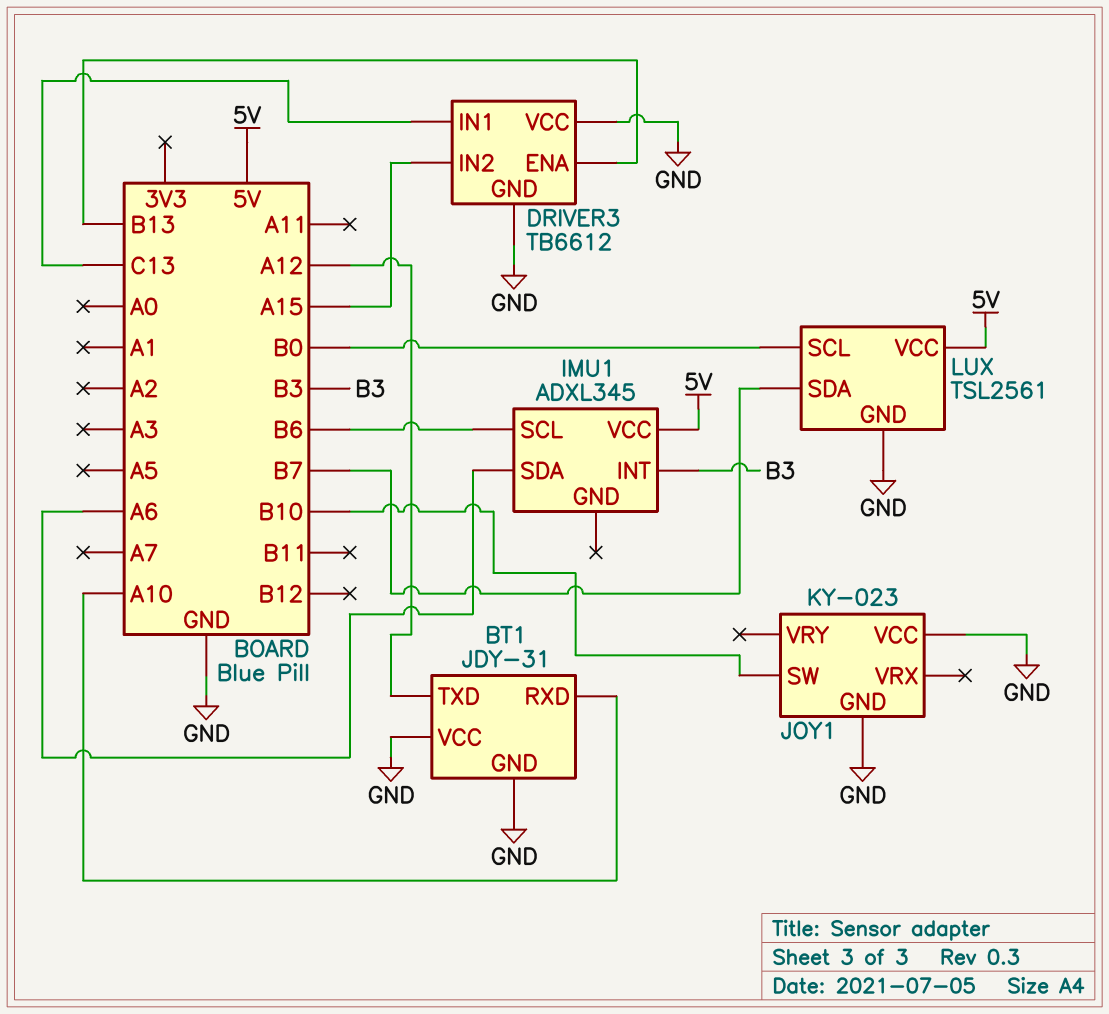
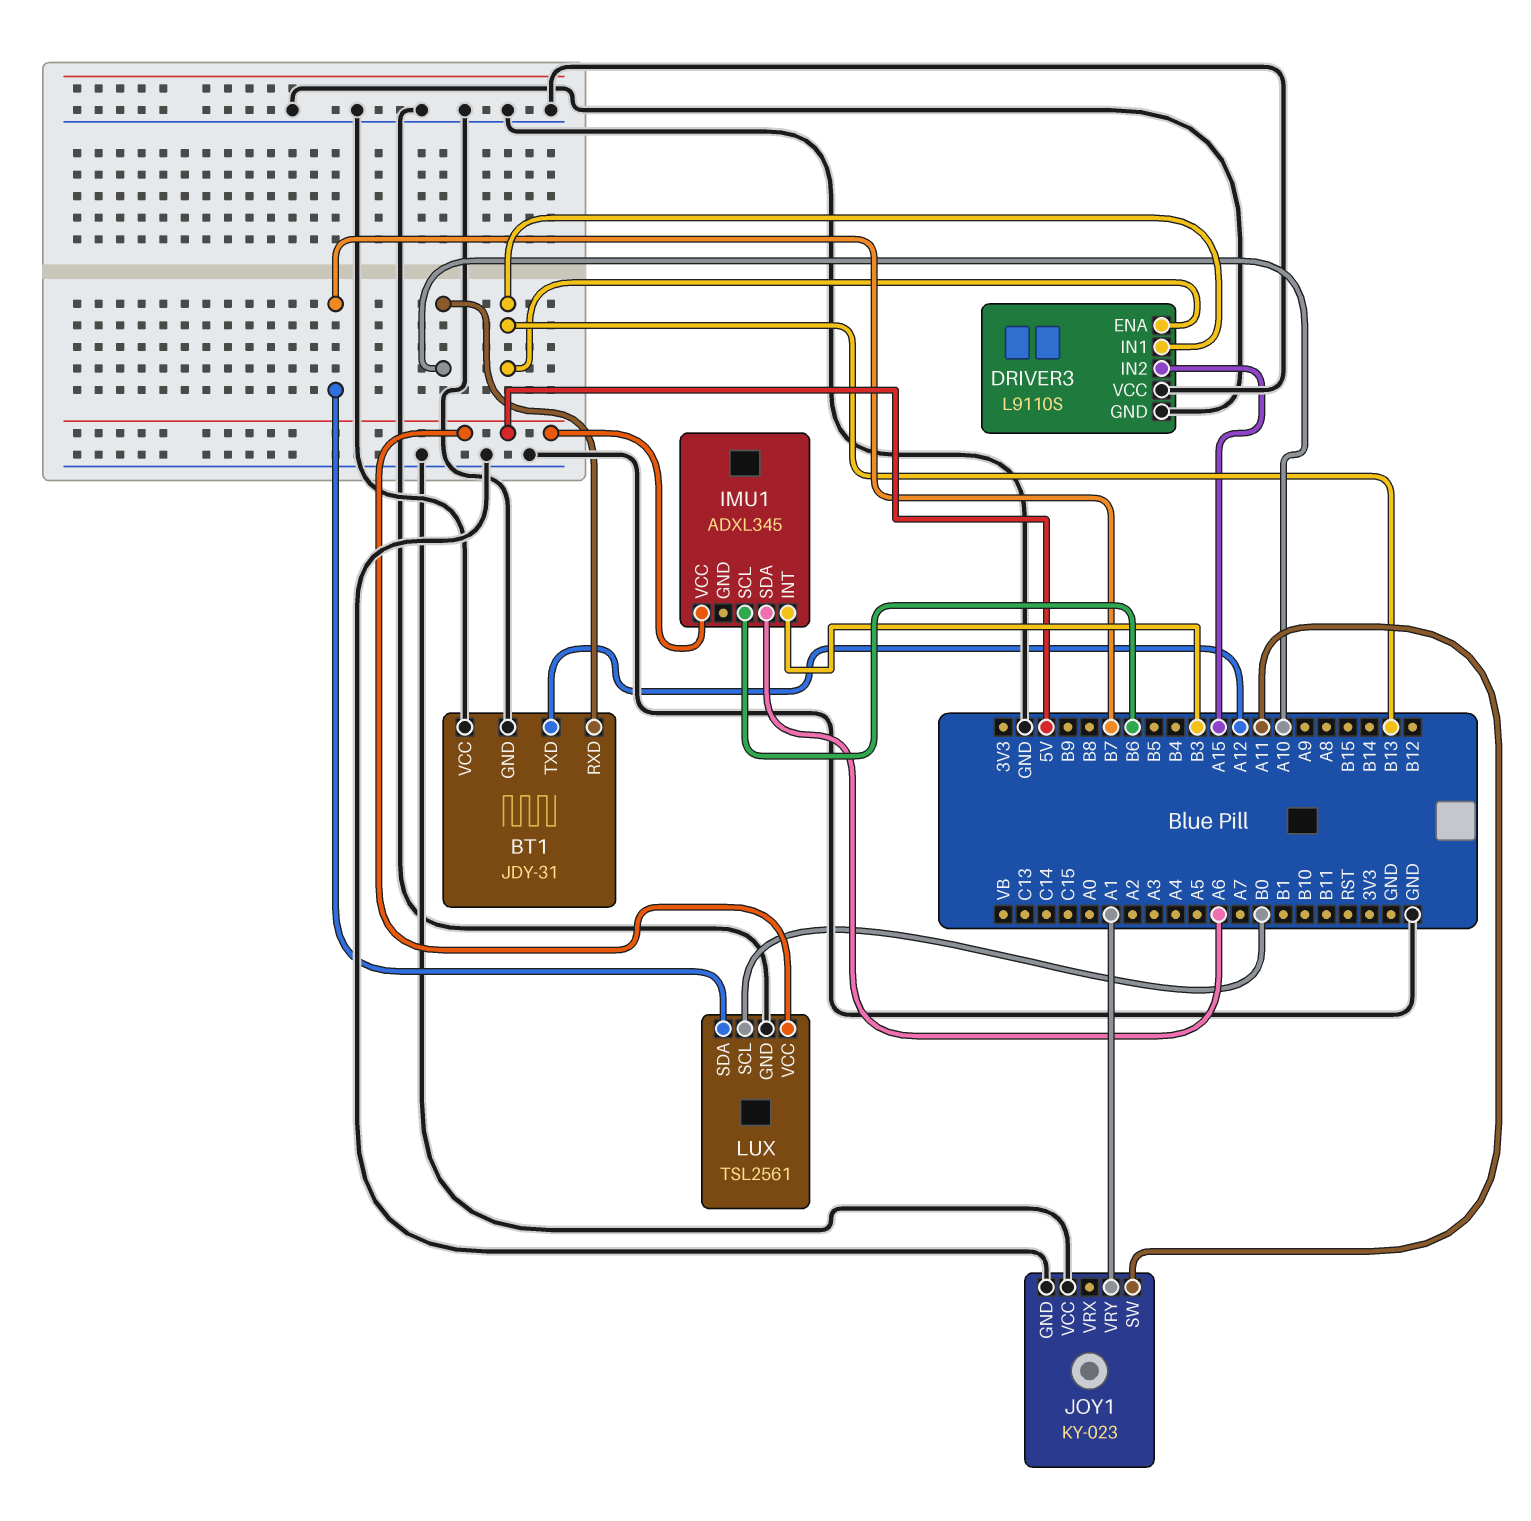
DRIVER3: TB6612 -> L9110S
DRIVER3 pin IN1: C13 -> B13
JOY1 pin SW: B10 -> A11
JOY1 pin VRY: none -> A1

